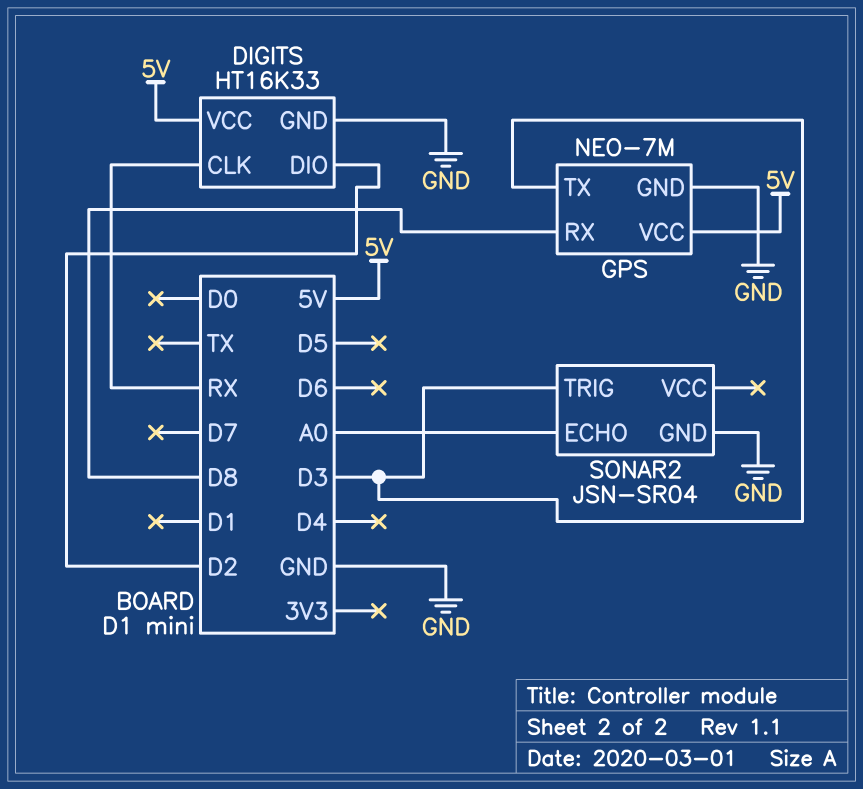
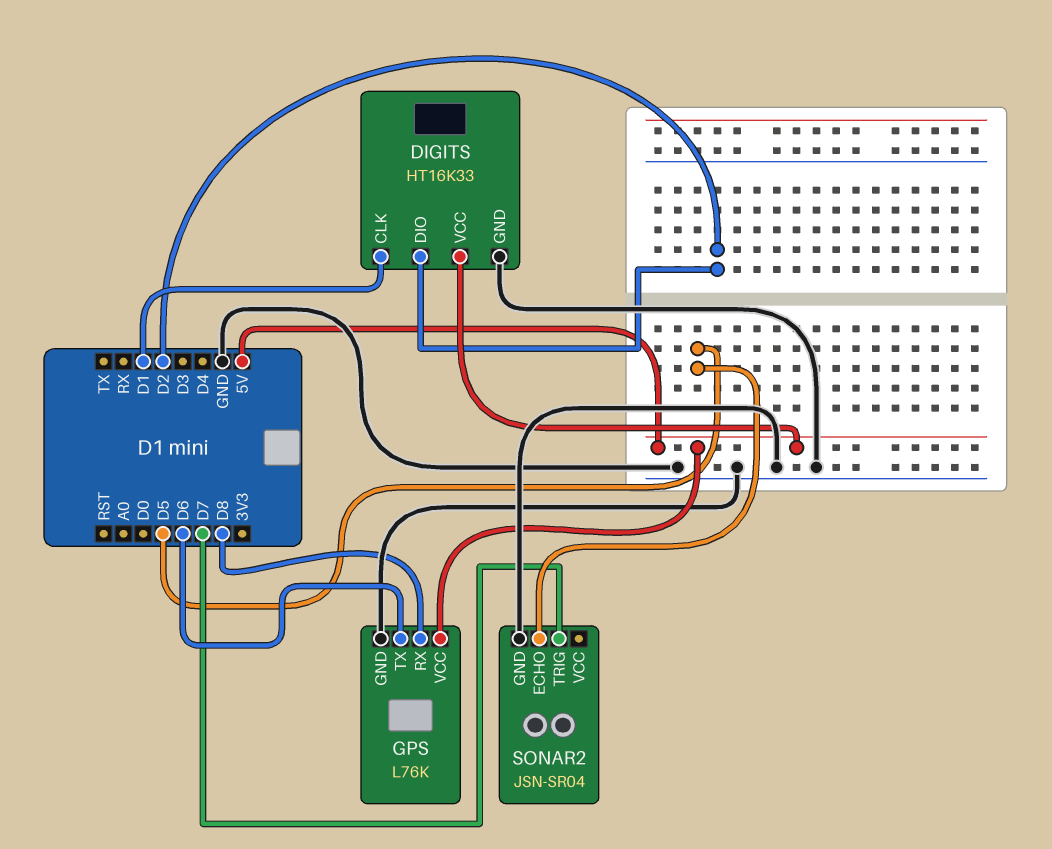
DIGITS pin CLK: RX -> D1
GPS: NEO-7M -> L76K
GPS pin TX: D3 -> D6
SONAR2 pin ECHO: A0 -> D5
SONAR2 pin TRIG: D3 -> D7

